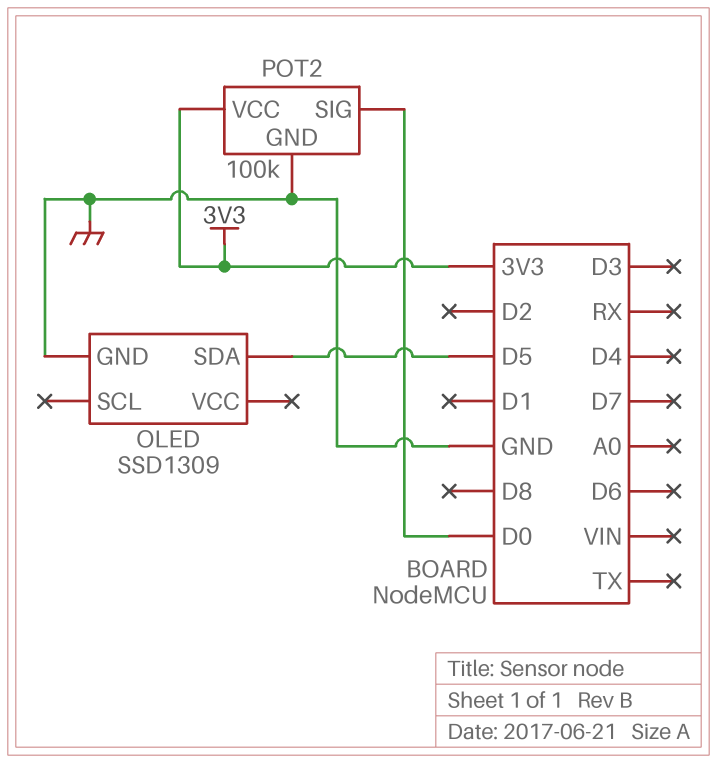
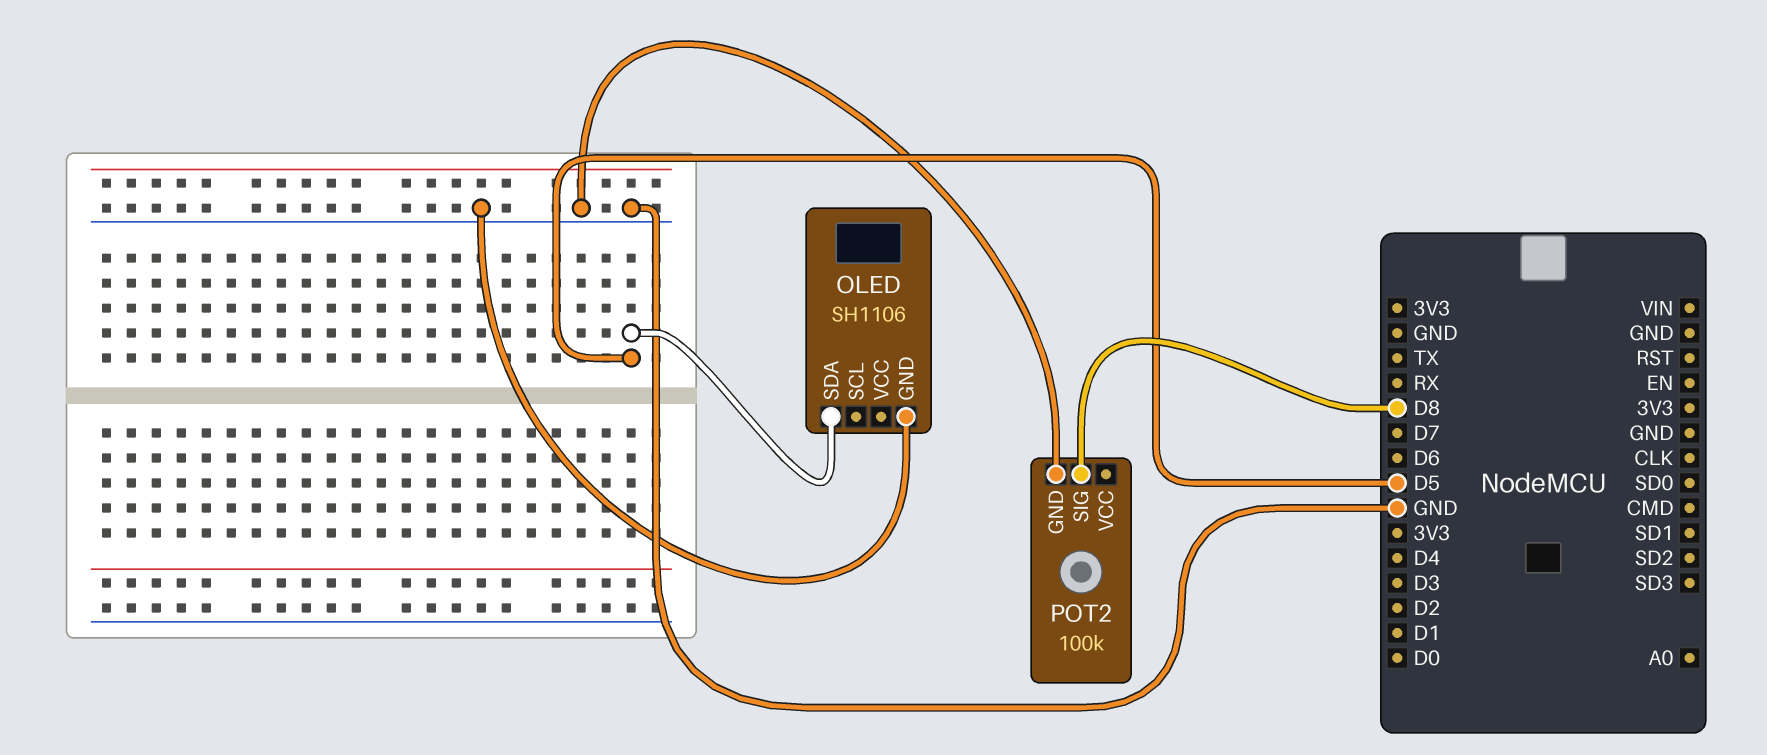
OLED: SSD1309 -> SH1106
POT2 pin SIG: D0 -> D8
POT2 pin VCC: 3V3 -> none

